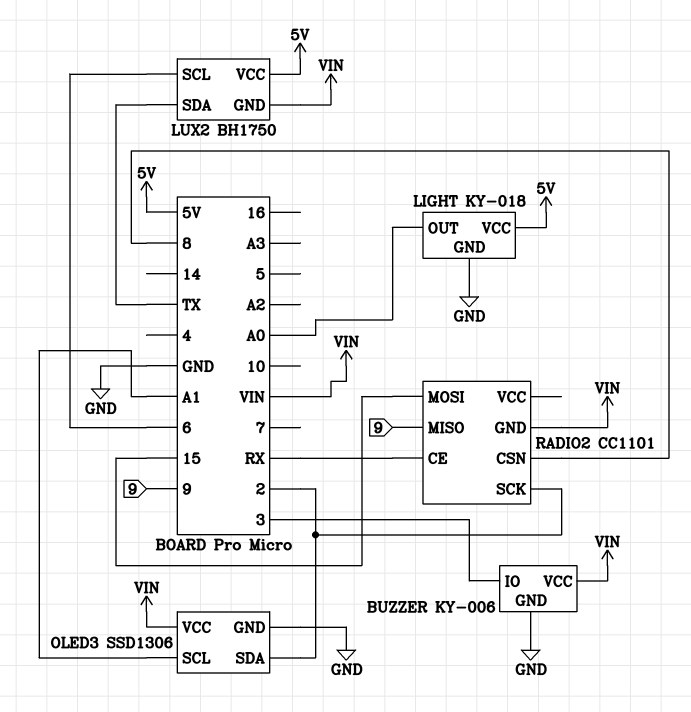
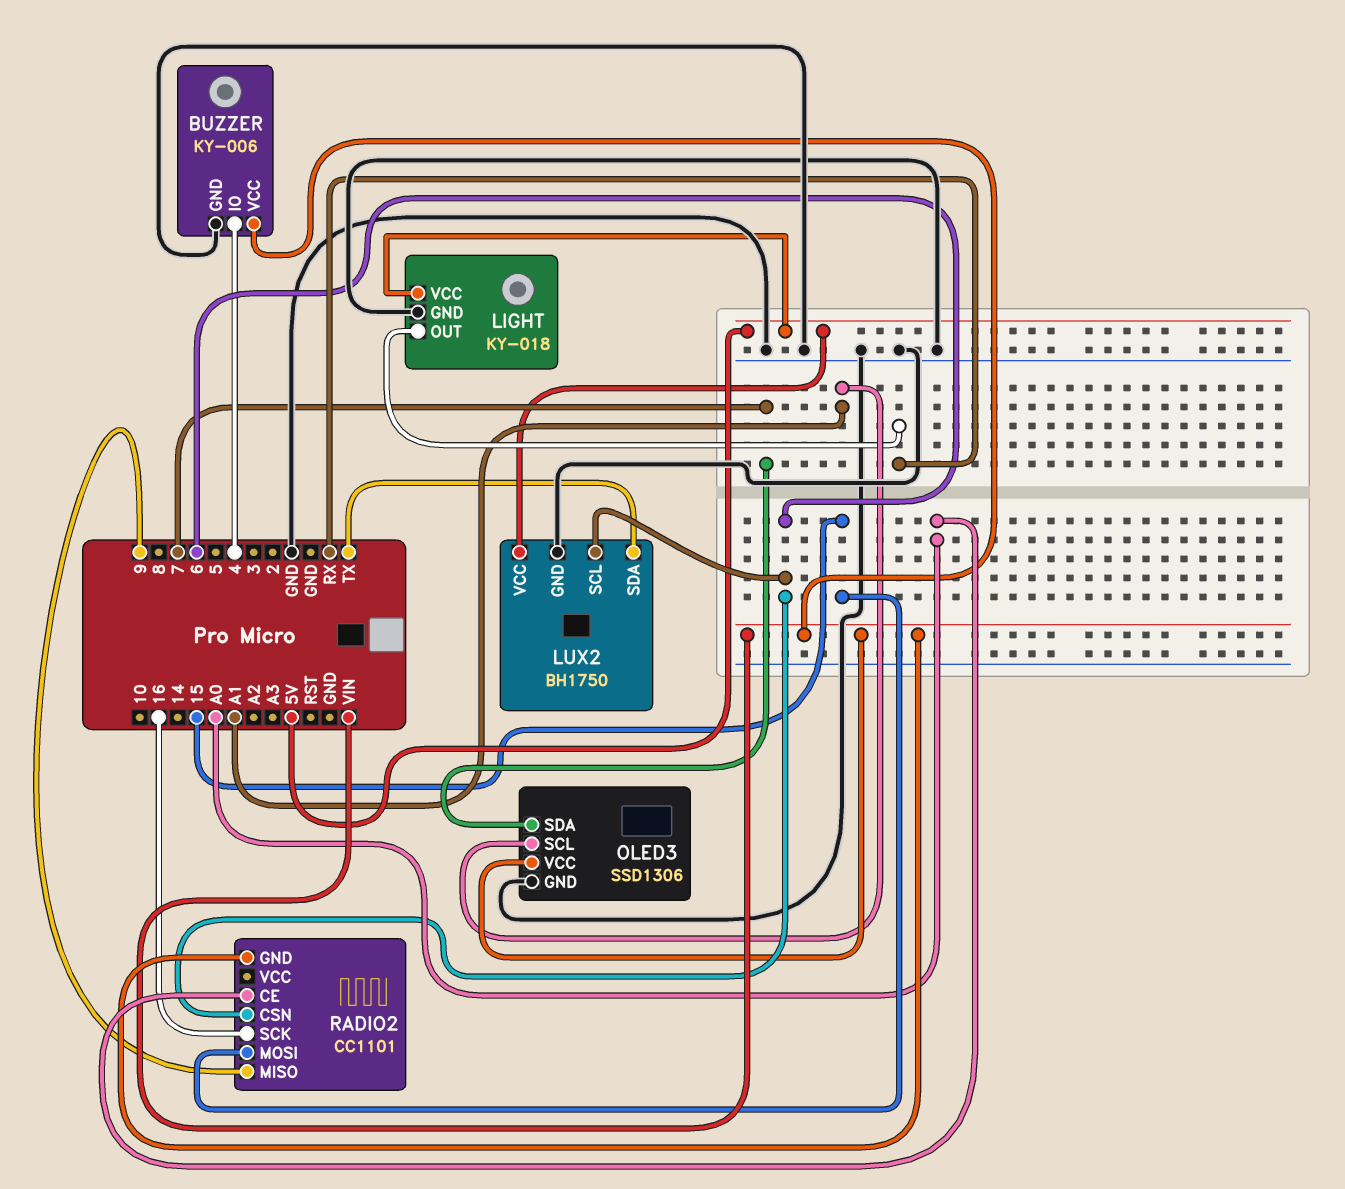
BUZZER pin IO: 3 -> 4
LIGHT pin OUT: A0 -> RX
LUX2 pin GND: VIN -> GND
OLED3 pin SDA: 2 -> 7
RADIO2 pin CE: RX -> A0
RADIO2 pin CSN: 8 -> 6
RADIO2 pin SCK: 2 -> 16

